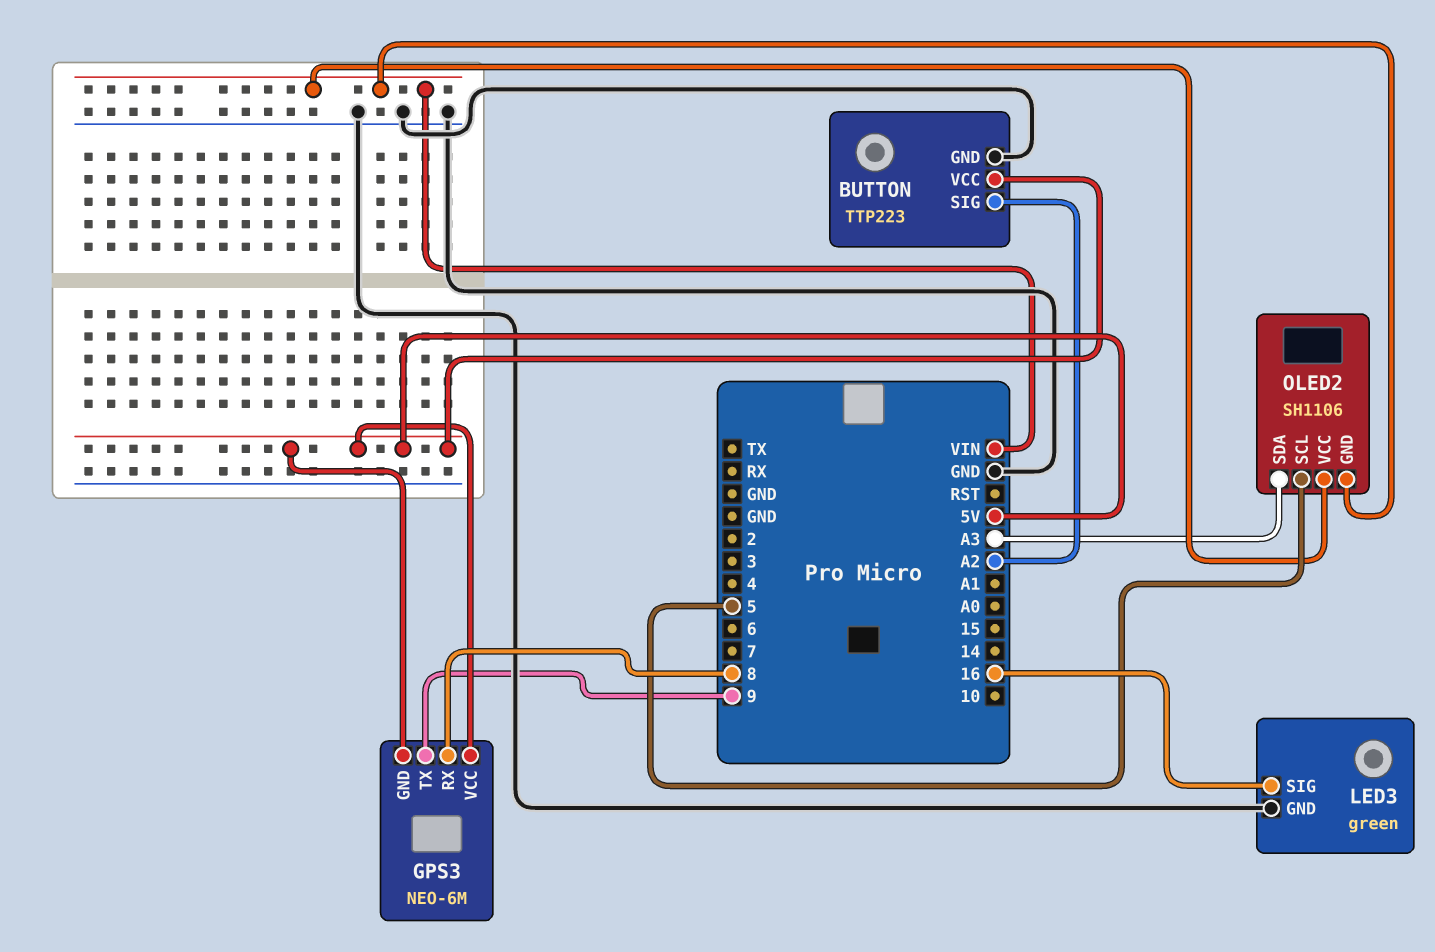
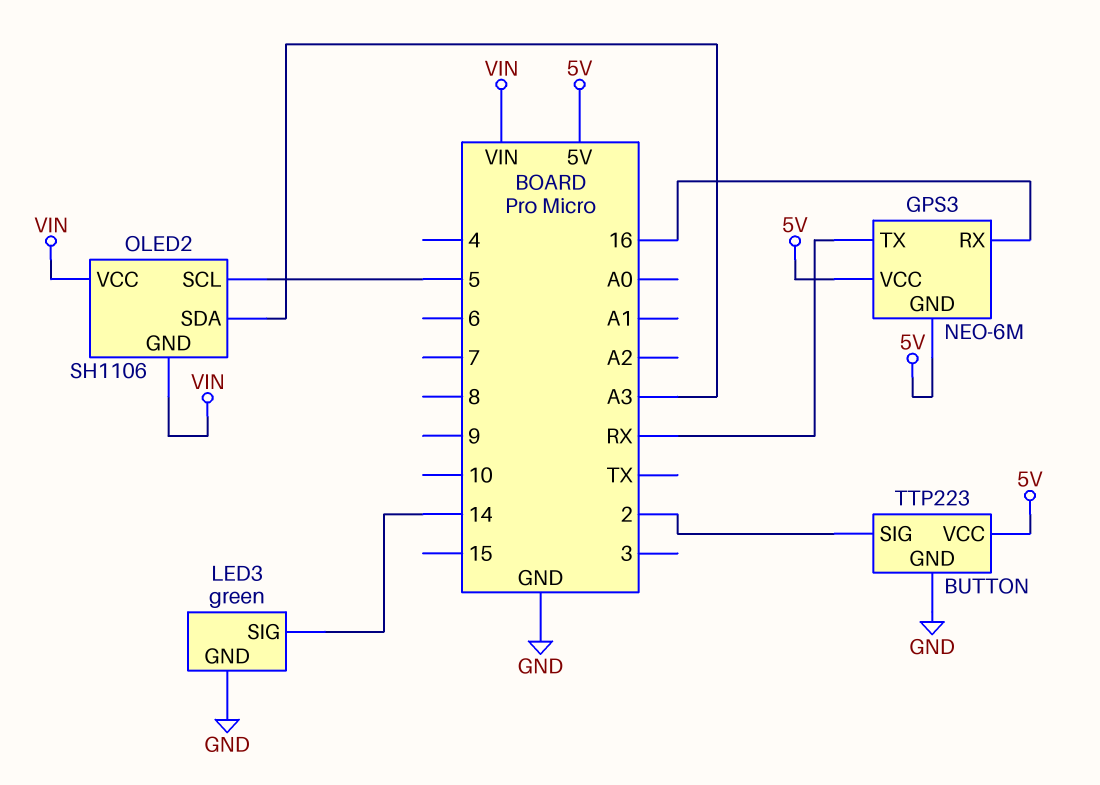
BUTTON pin SIG: A2 -> 2
GPS3 pin RX: 8 -> 16
GPS3 pin TX: 9 -> RX
LED3 pin SIG: 16 -> 14

